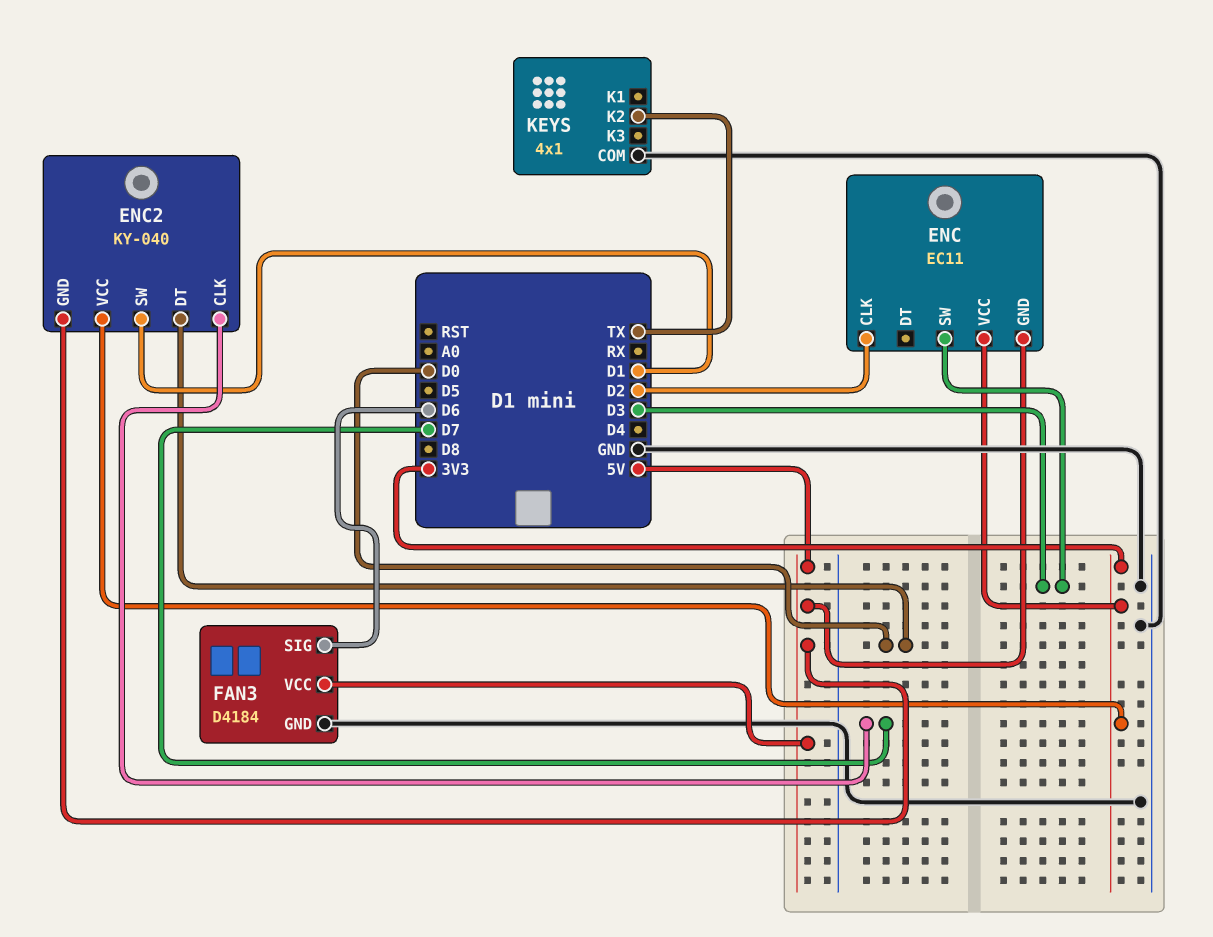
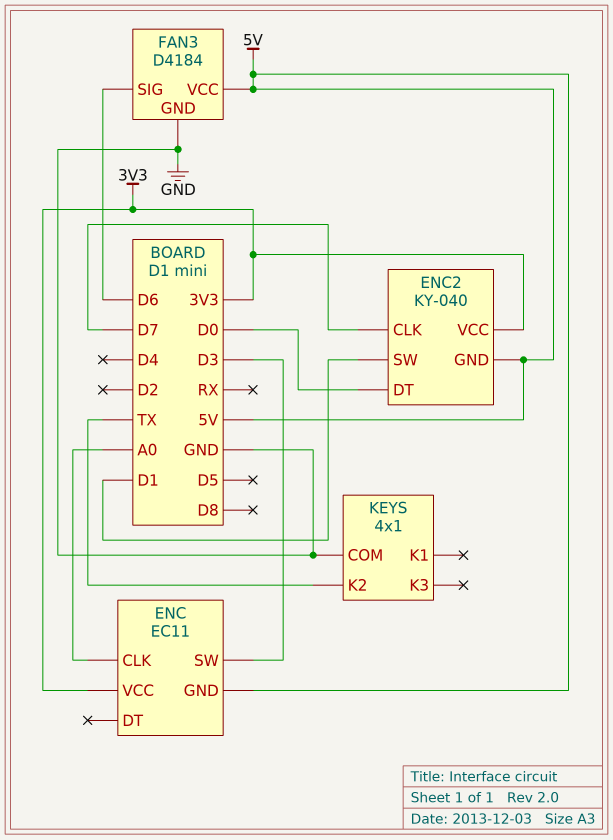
ENC pin CLK: D2 -> A0

